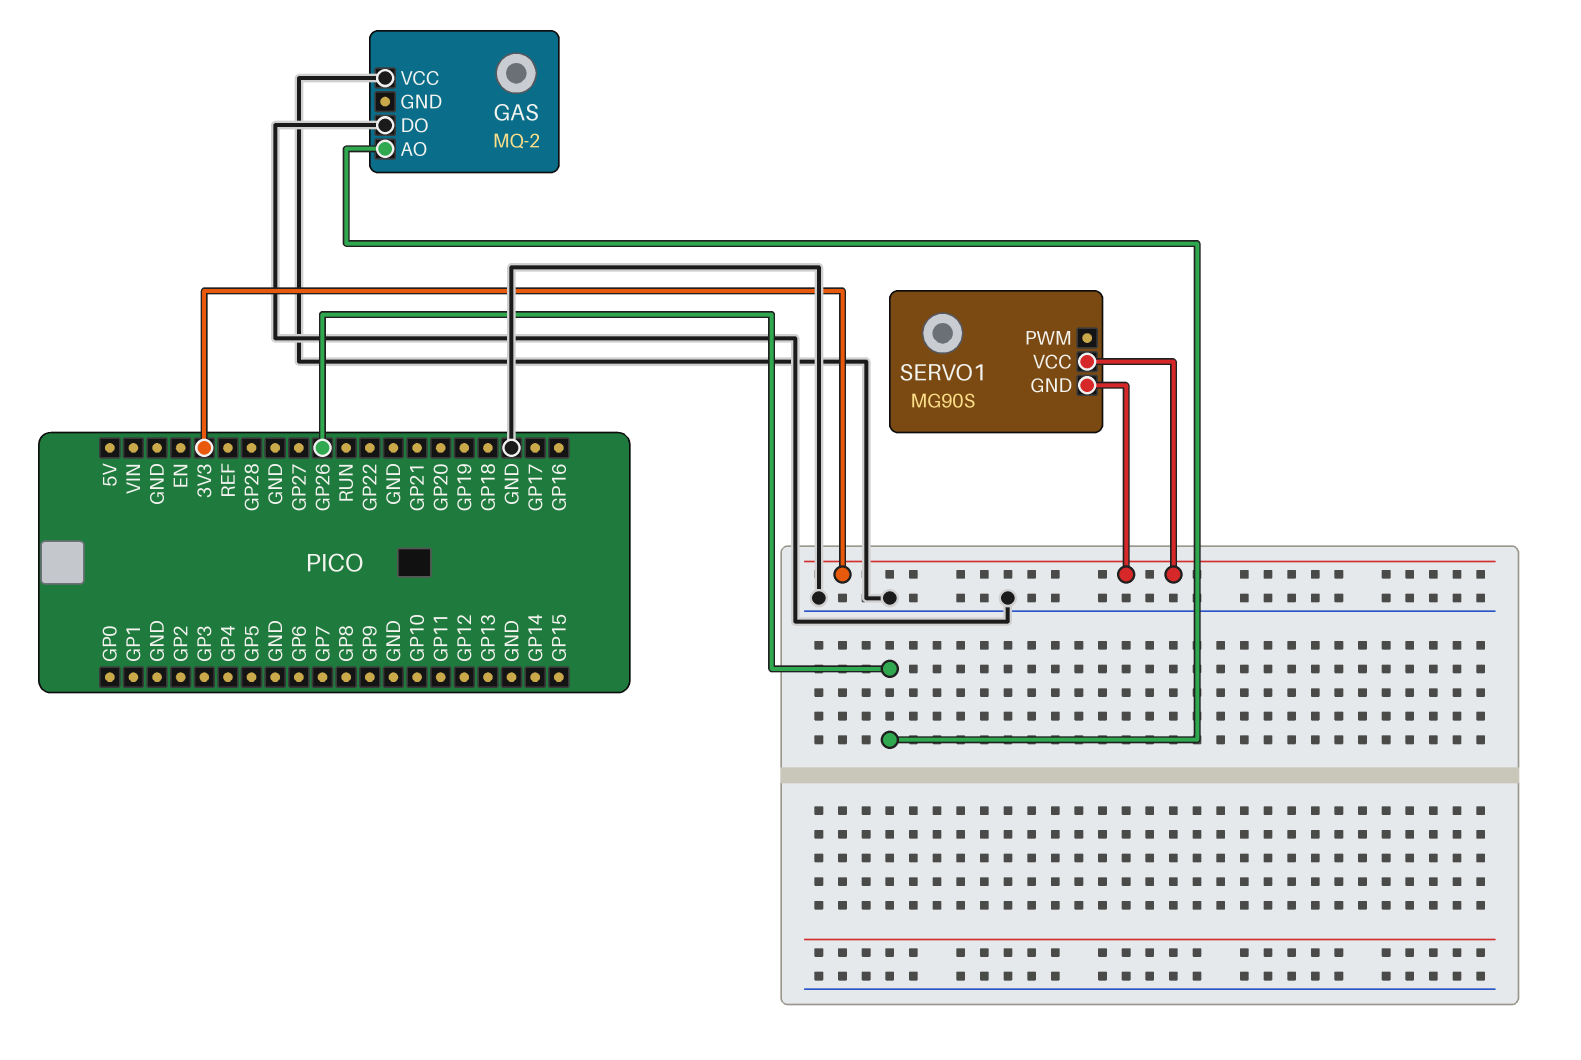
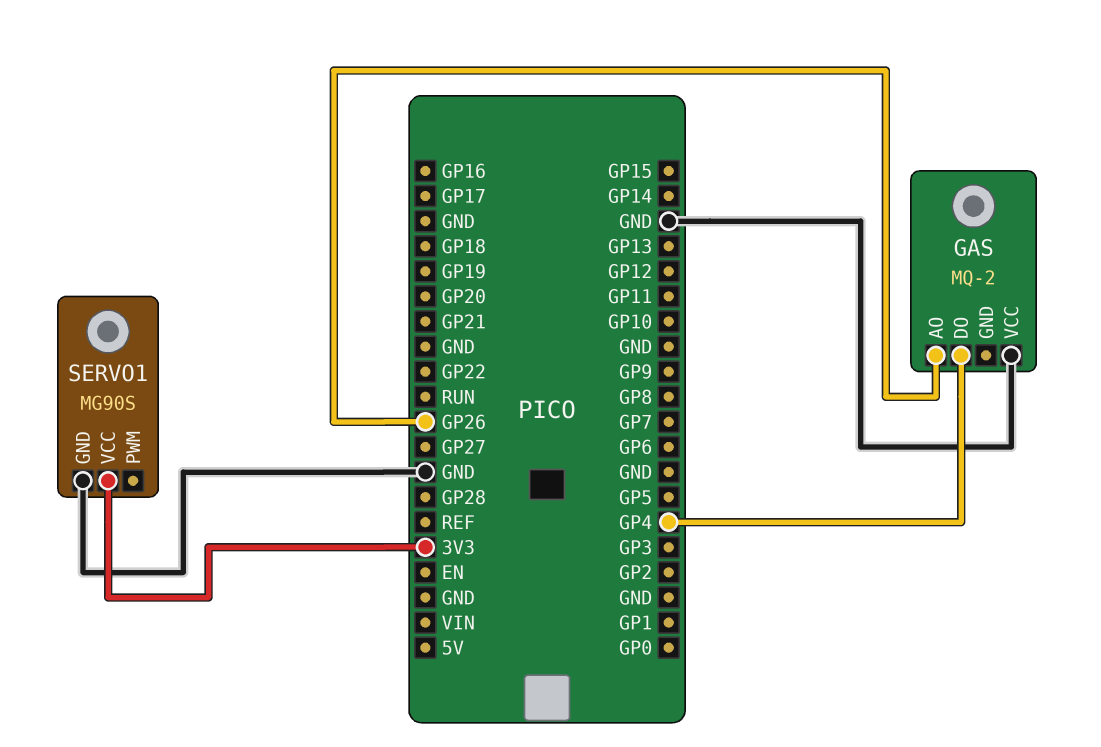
GAS pin DO: GND -> GP4
SERVO1 pin GND: 3V3 -> GND

